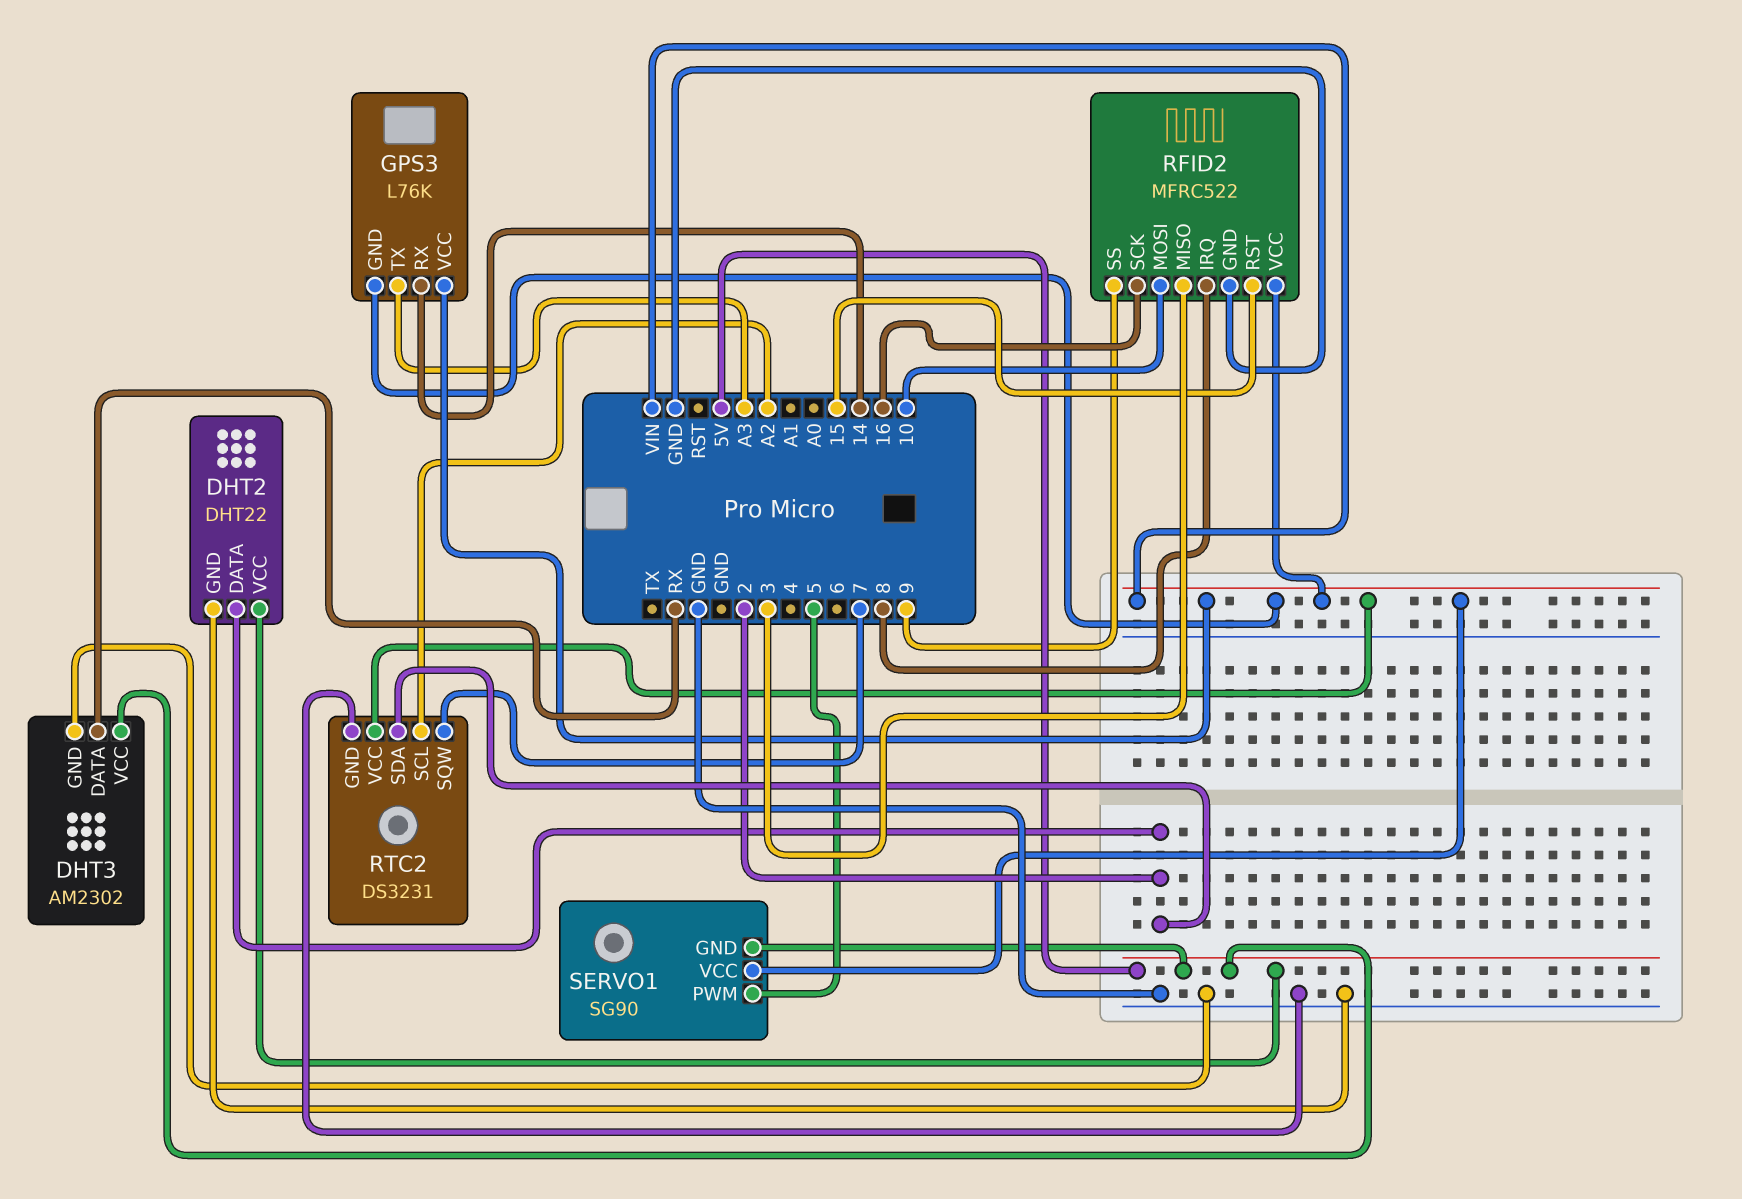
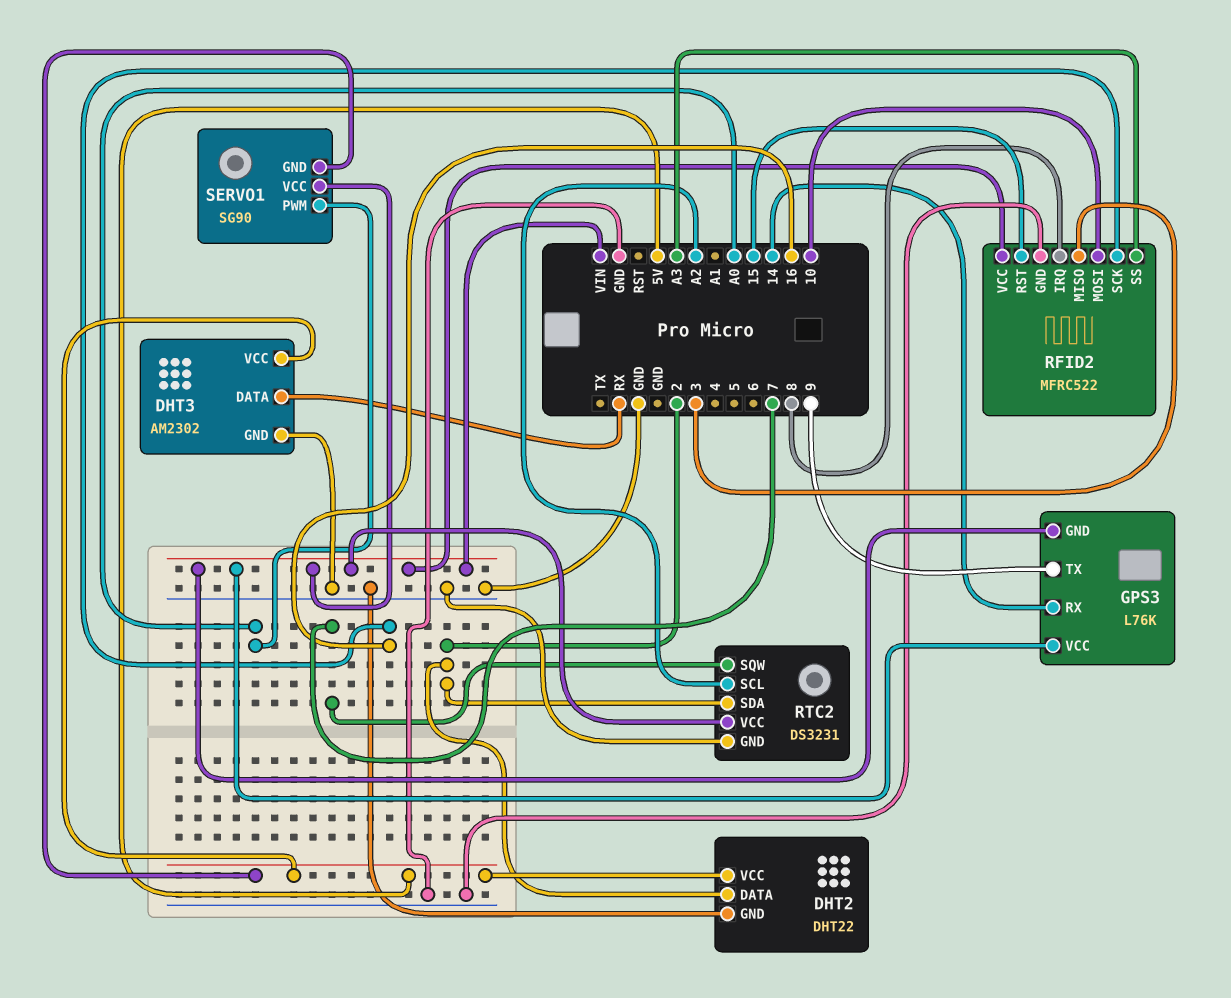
GPS3 pin TX: A3 -> 9
RFID2 pin SS: 9 -> A3
SERVO1 pin PWM: 5 -> A0

